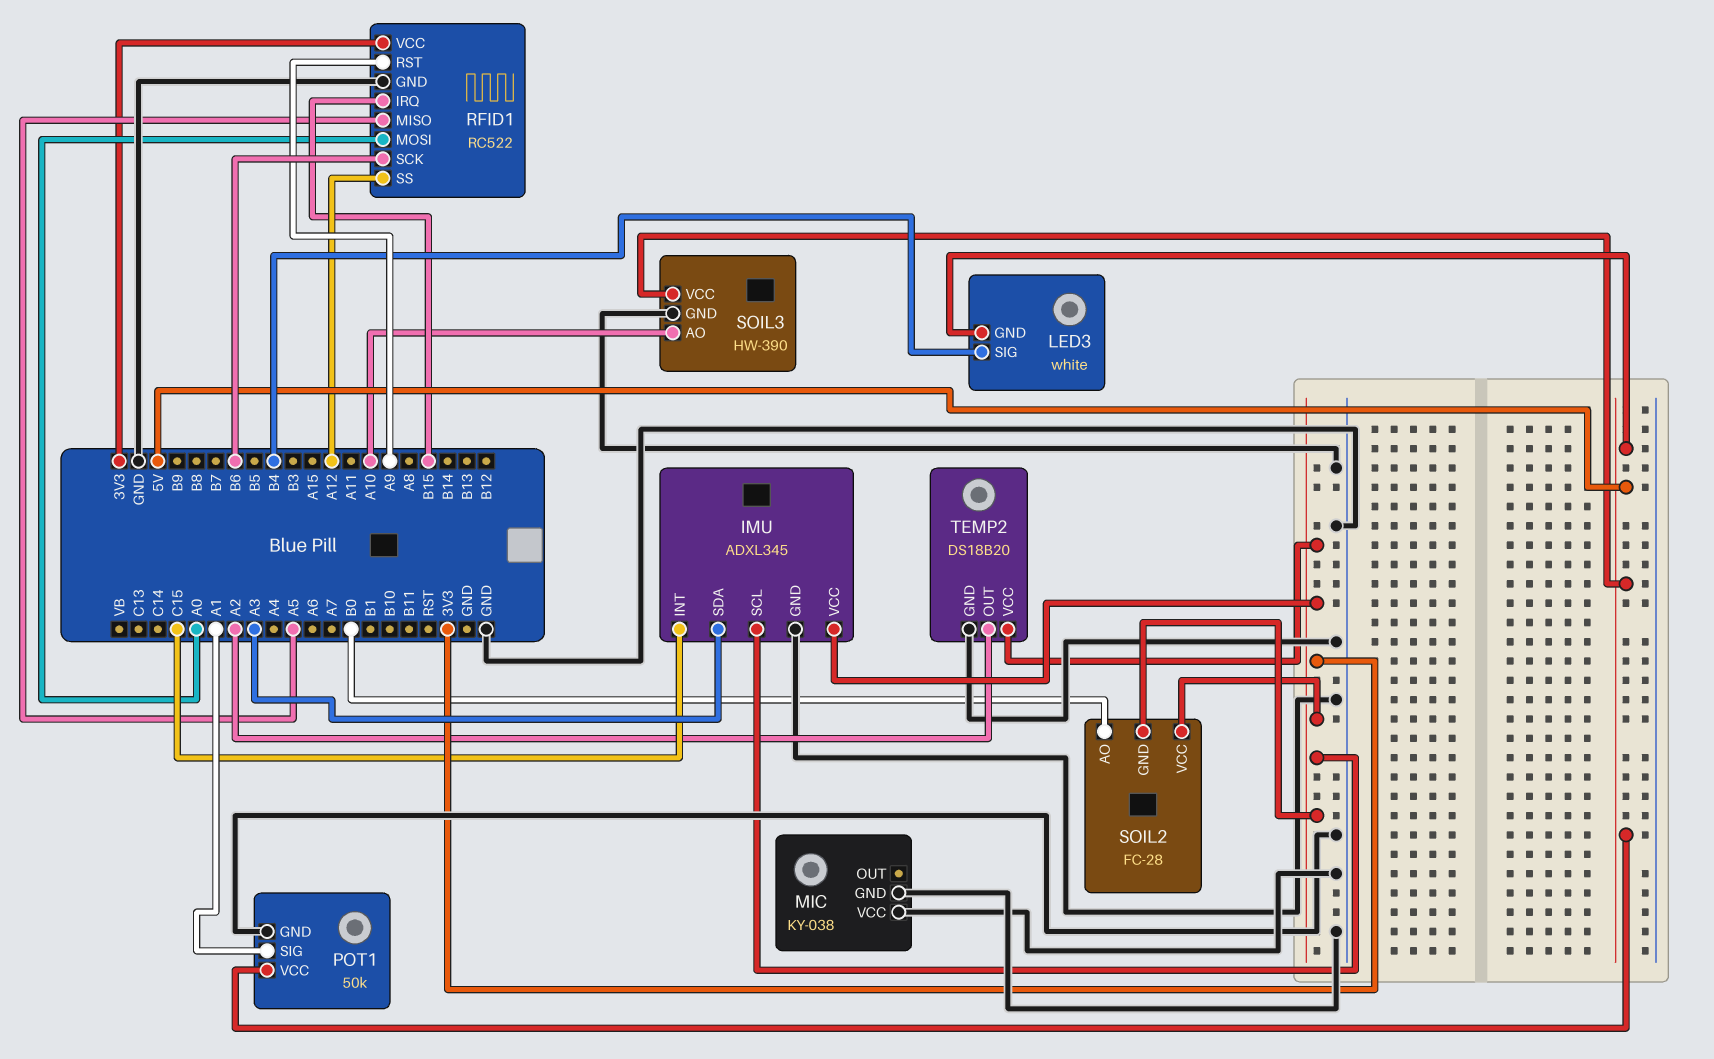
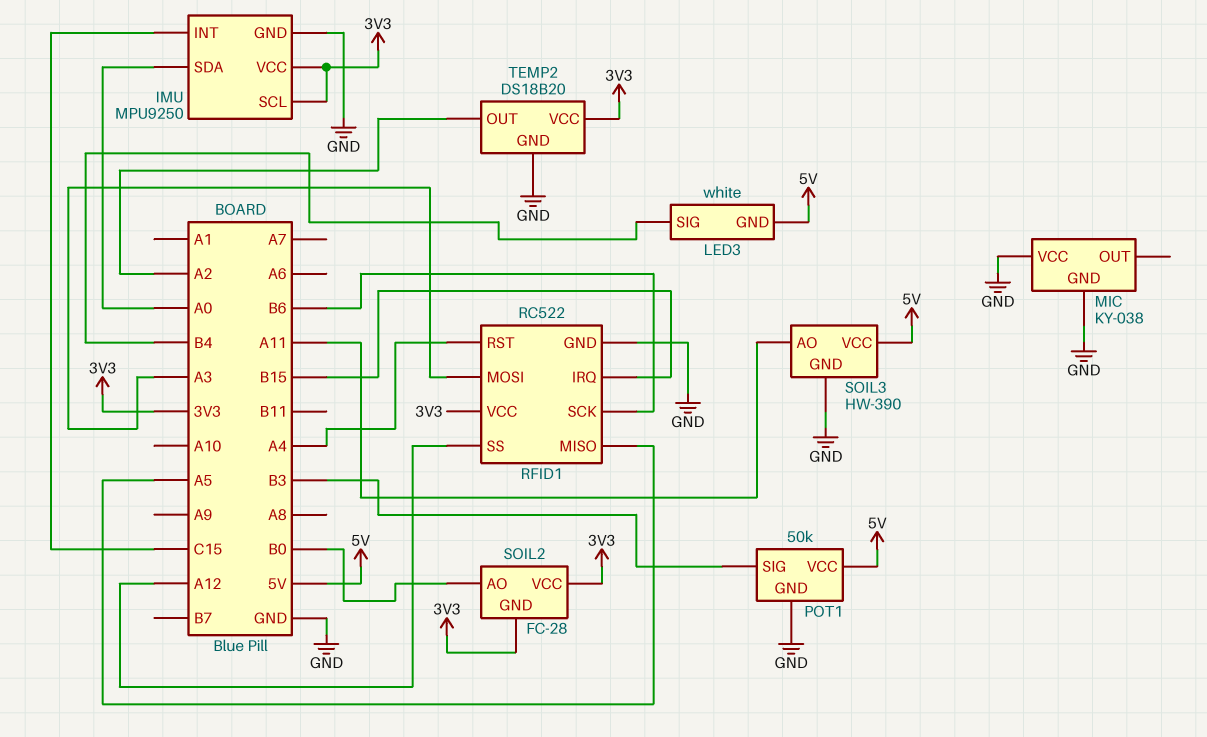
IMU: ADXL345 -> MPU9250
IMU pin SDA: A3 -> A0
POT1 pin SIG: A1 -> B3
RFID1 pin MOSI: A0 -> A3
RFID1 pin RST: A9 -> A4
SOIL3 pin AO: A10 -> A11

